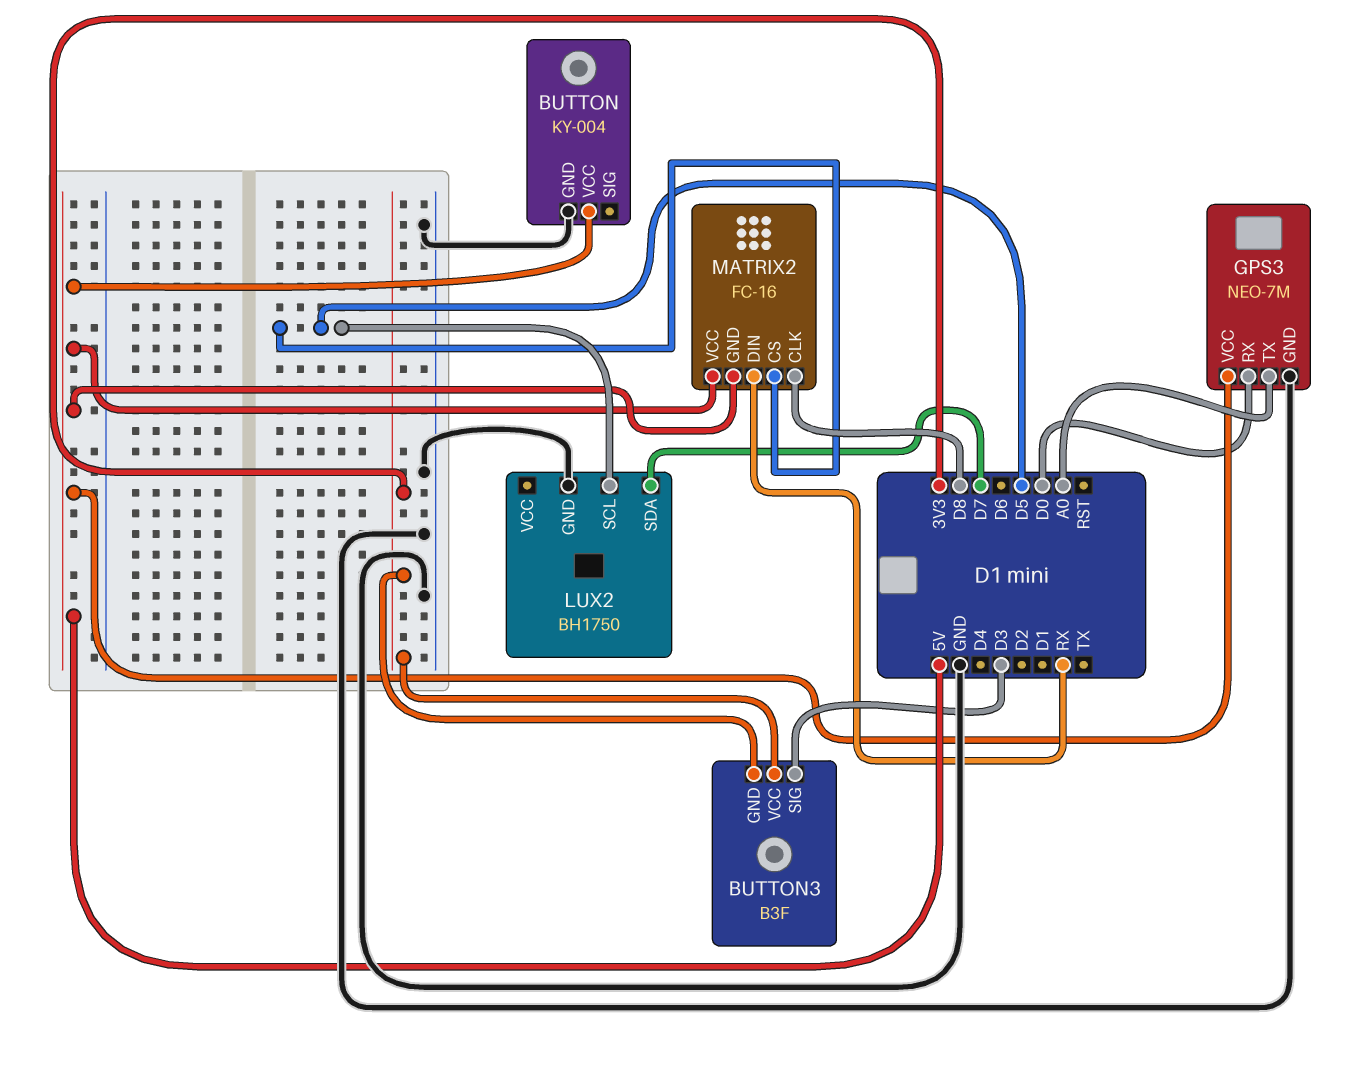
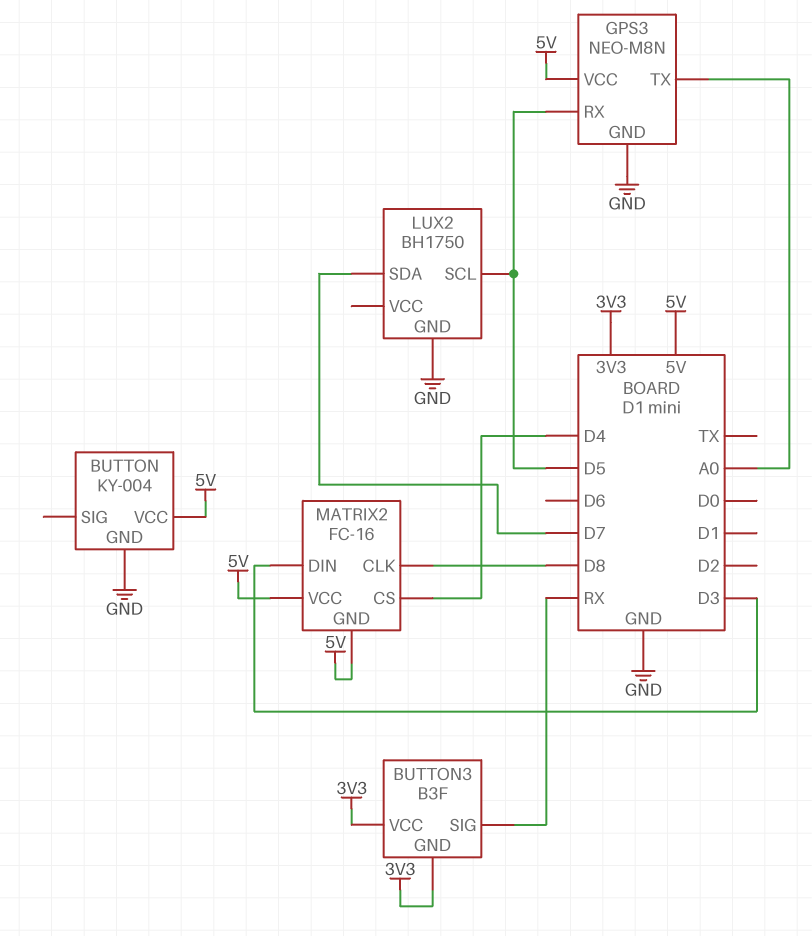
BUTTON3 pin SIG: D3 -> RX
GPS3: NEO-7M -> NEO-M8N
GPS3 pin RX: D0 -> D5
MATRIX2 pin CS: D5 -> D4
MATRIX2 pin DIN: RX -> D3

